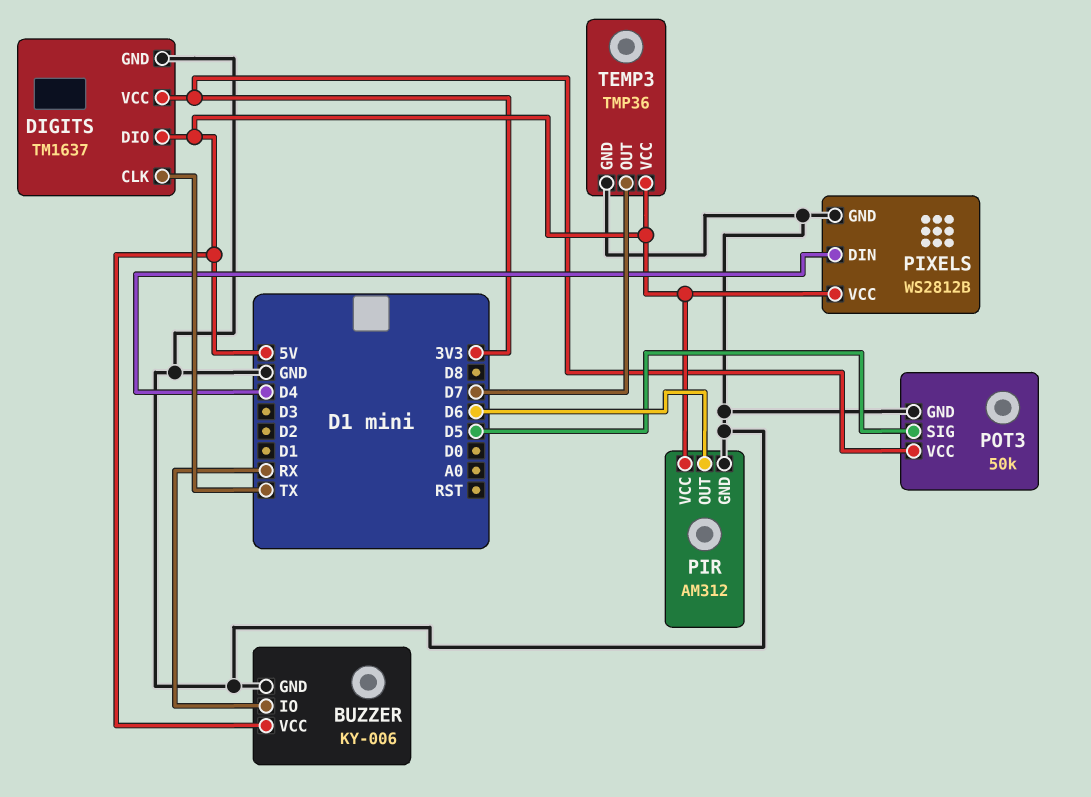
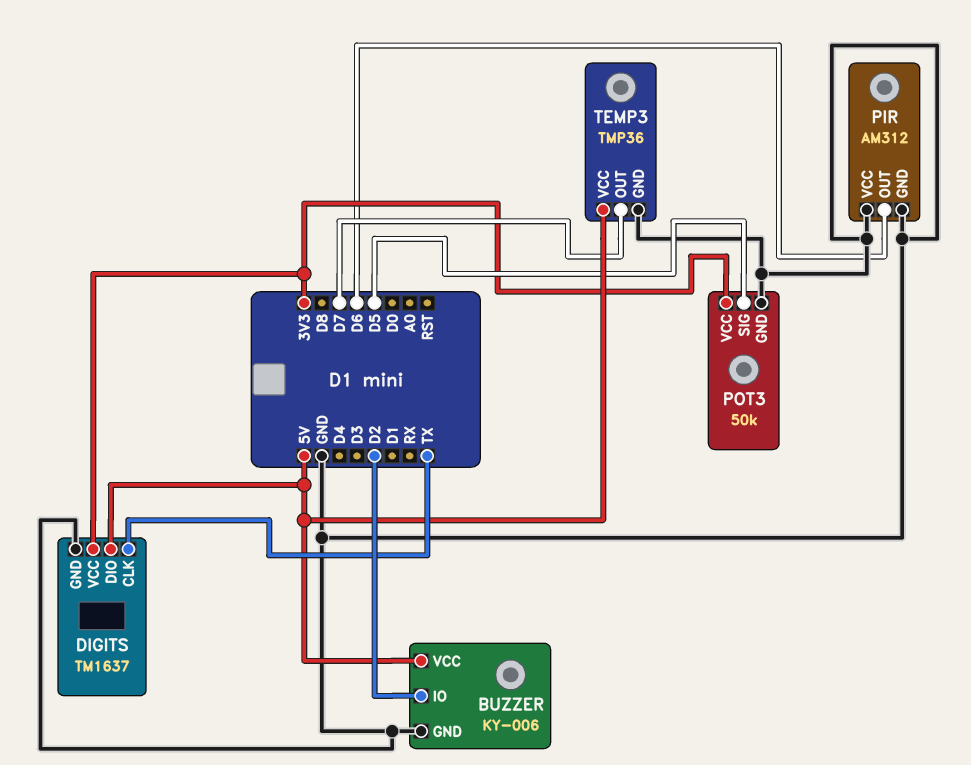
BUZZER pin IO: RX -> D2
PIR pin VCC: 5V -> GND
PIXELS: WS2812B -> none
PIXELS pin DIN: D4 -> none
PIXELS pin GND: GND -> none
PIXELS pin VCC: 5V -> none

